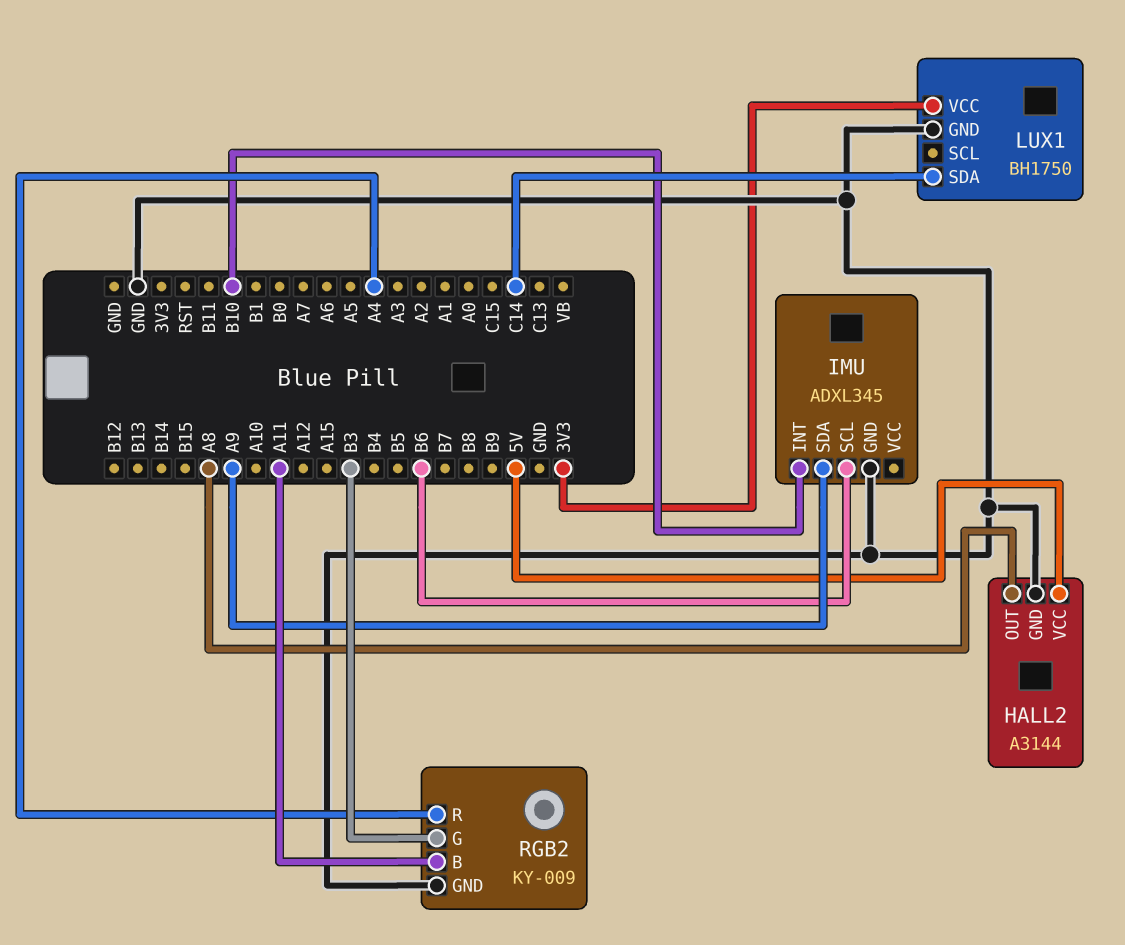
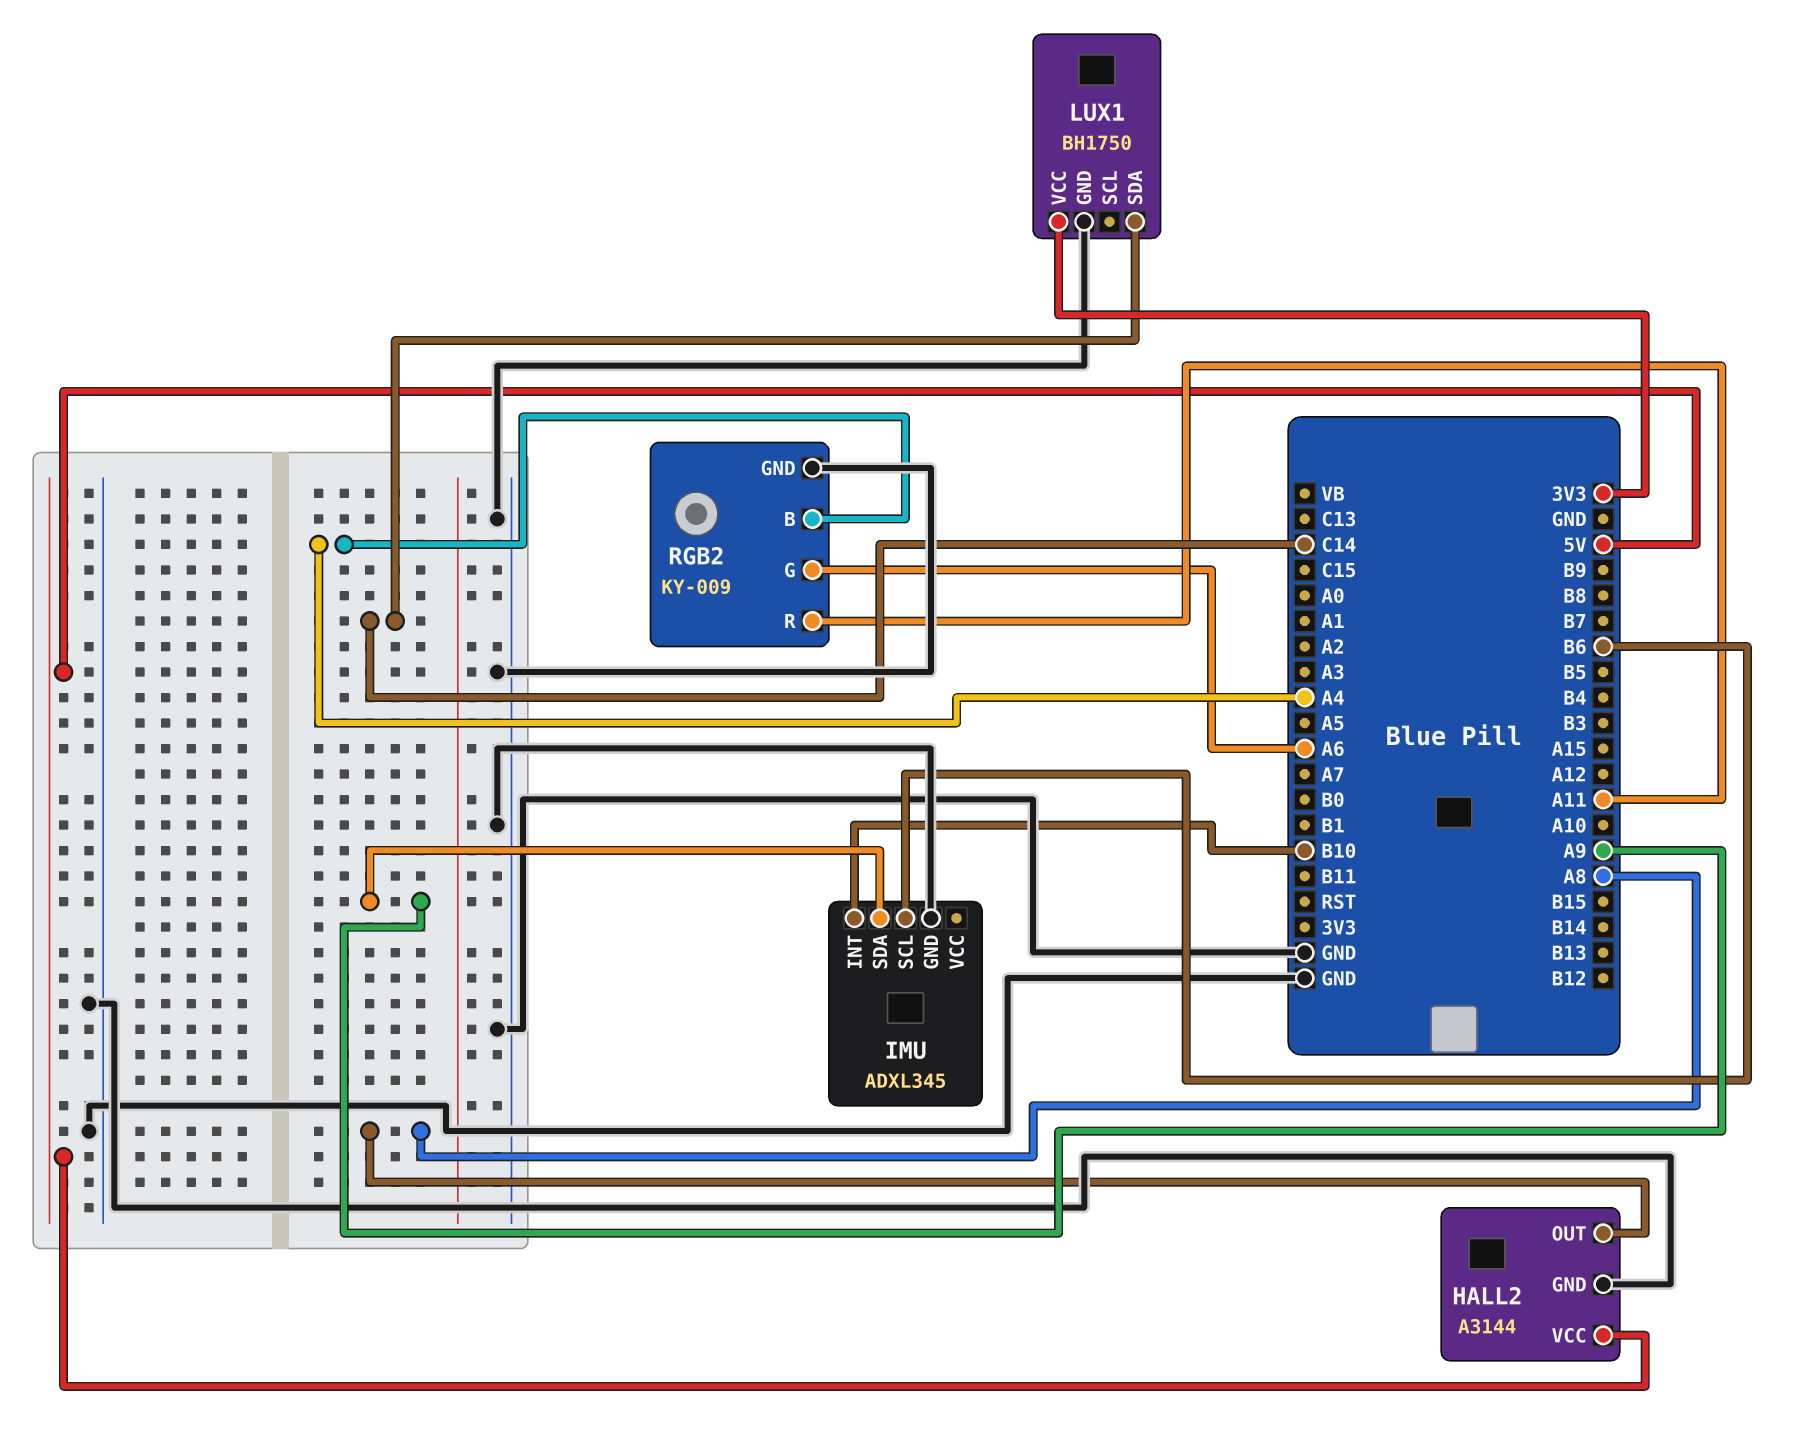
RGB2 pin B: A11 -> A4
RGB2 pin G: B3 -> A6
RGB2 pin R: A4 -> A11

